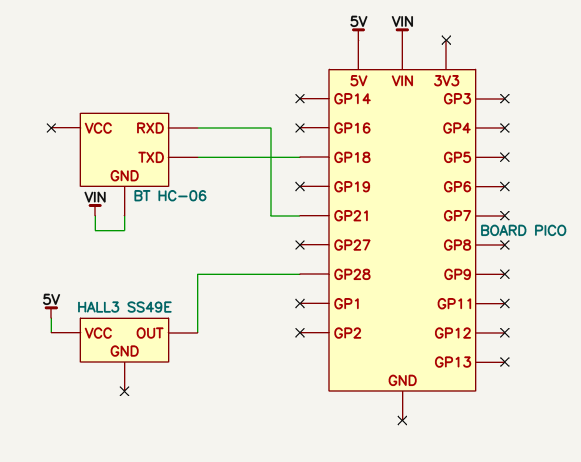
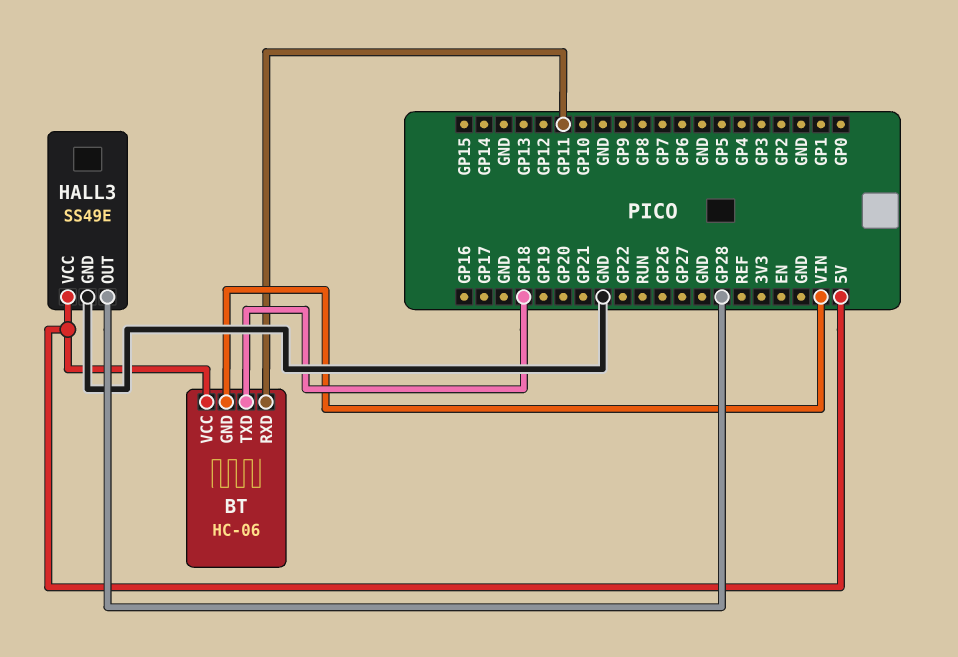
BT pin RXD: GP21 -> GP11
BT pin VCC: none -> 5V
HALL3 pin GND: none -> GND

